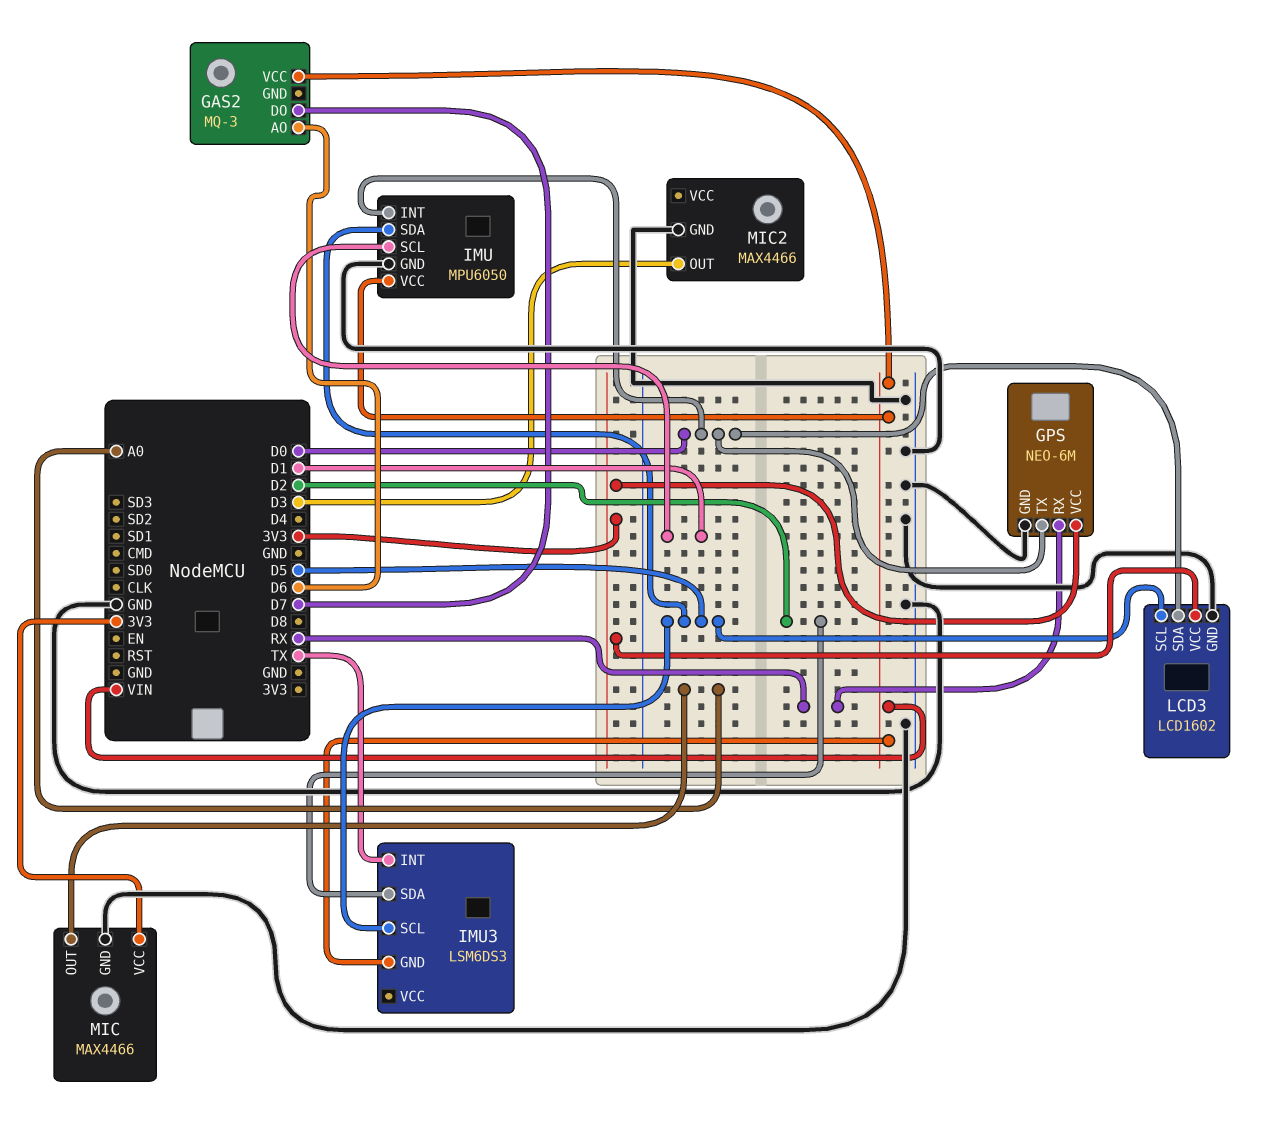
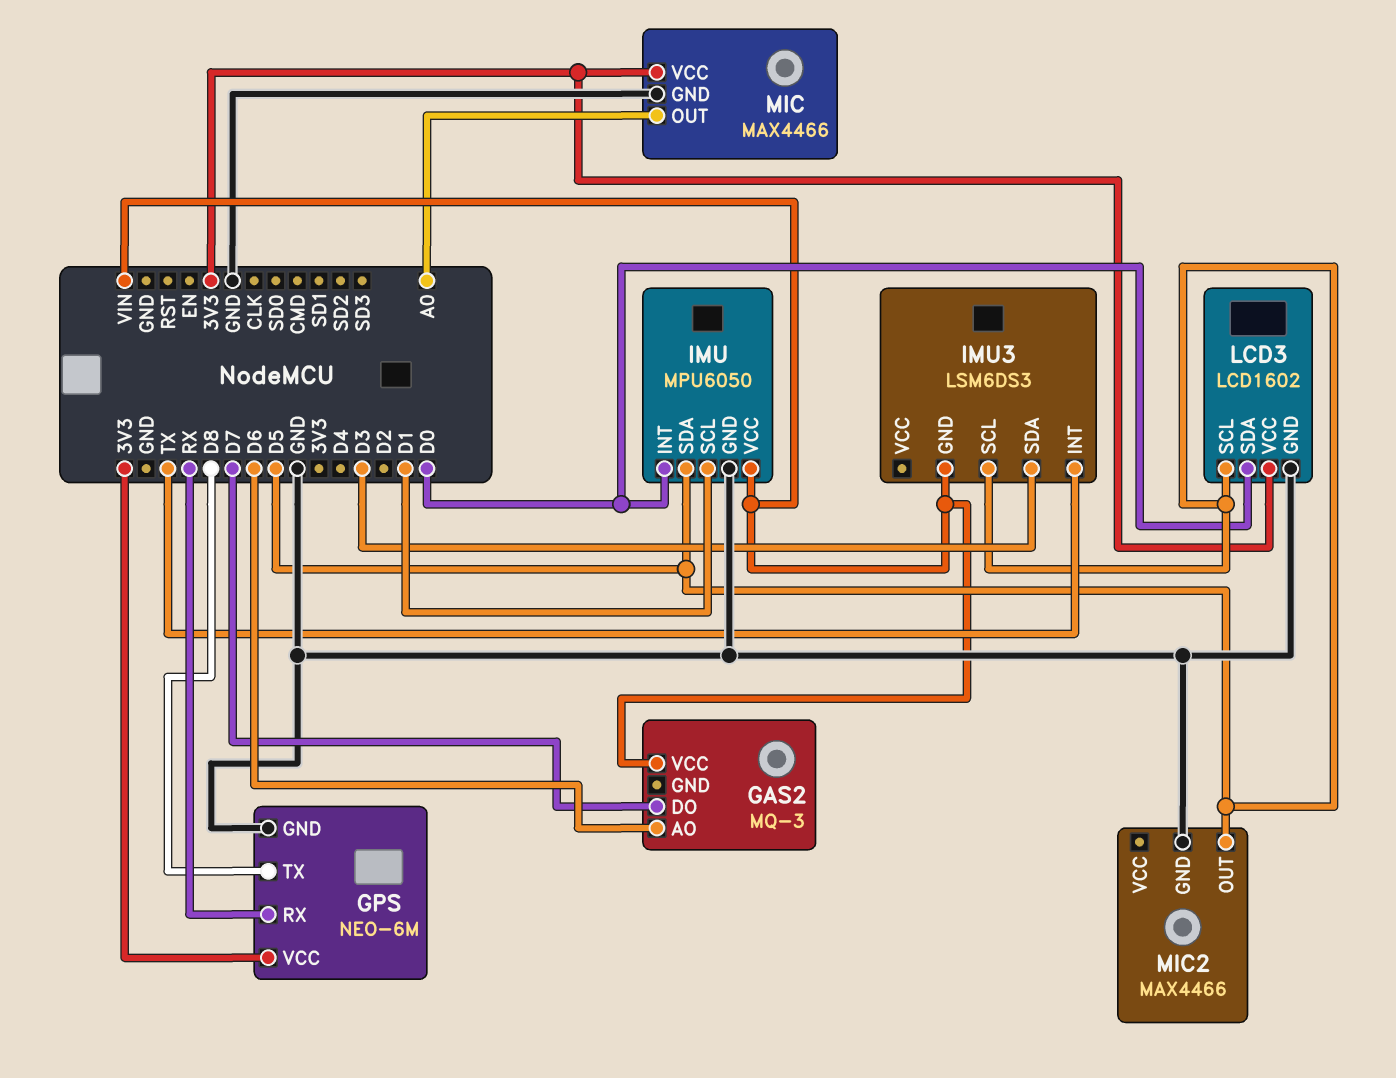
GPS pin TX: D0 -> D8
IMU3 pin SDA: D2 -> D3
MIC2 pin OUT: D3 -> D5

